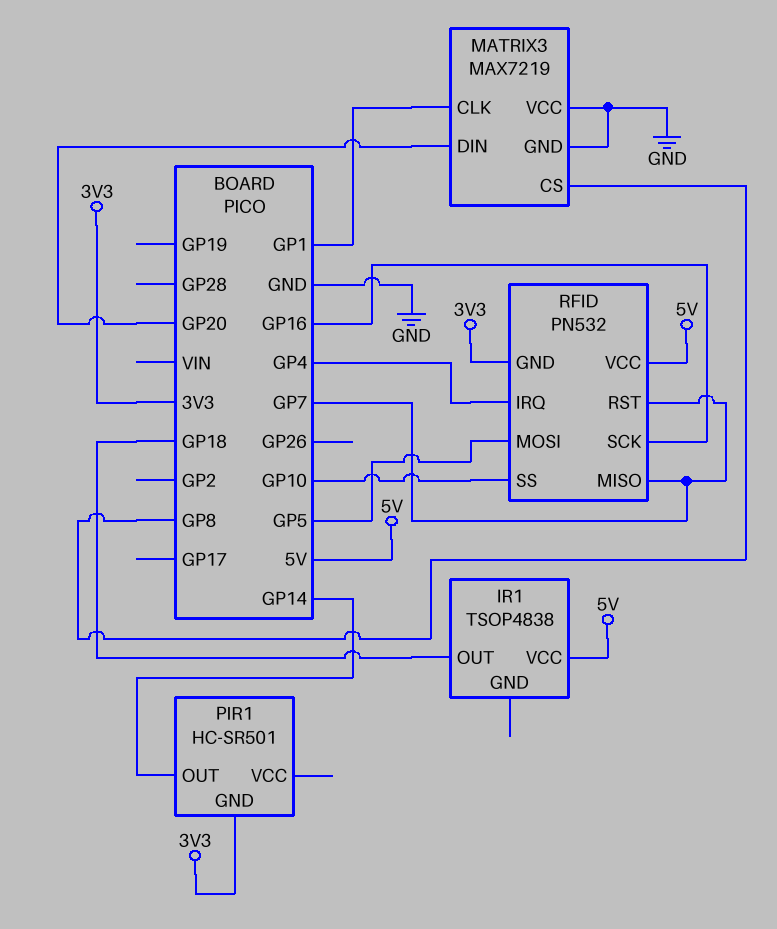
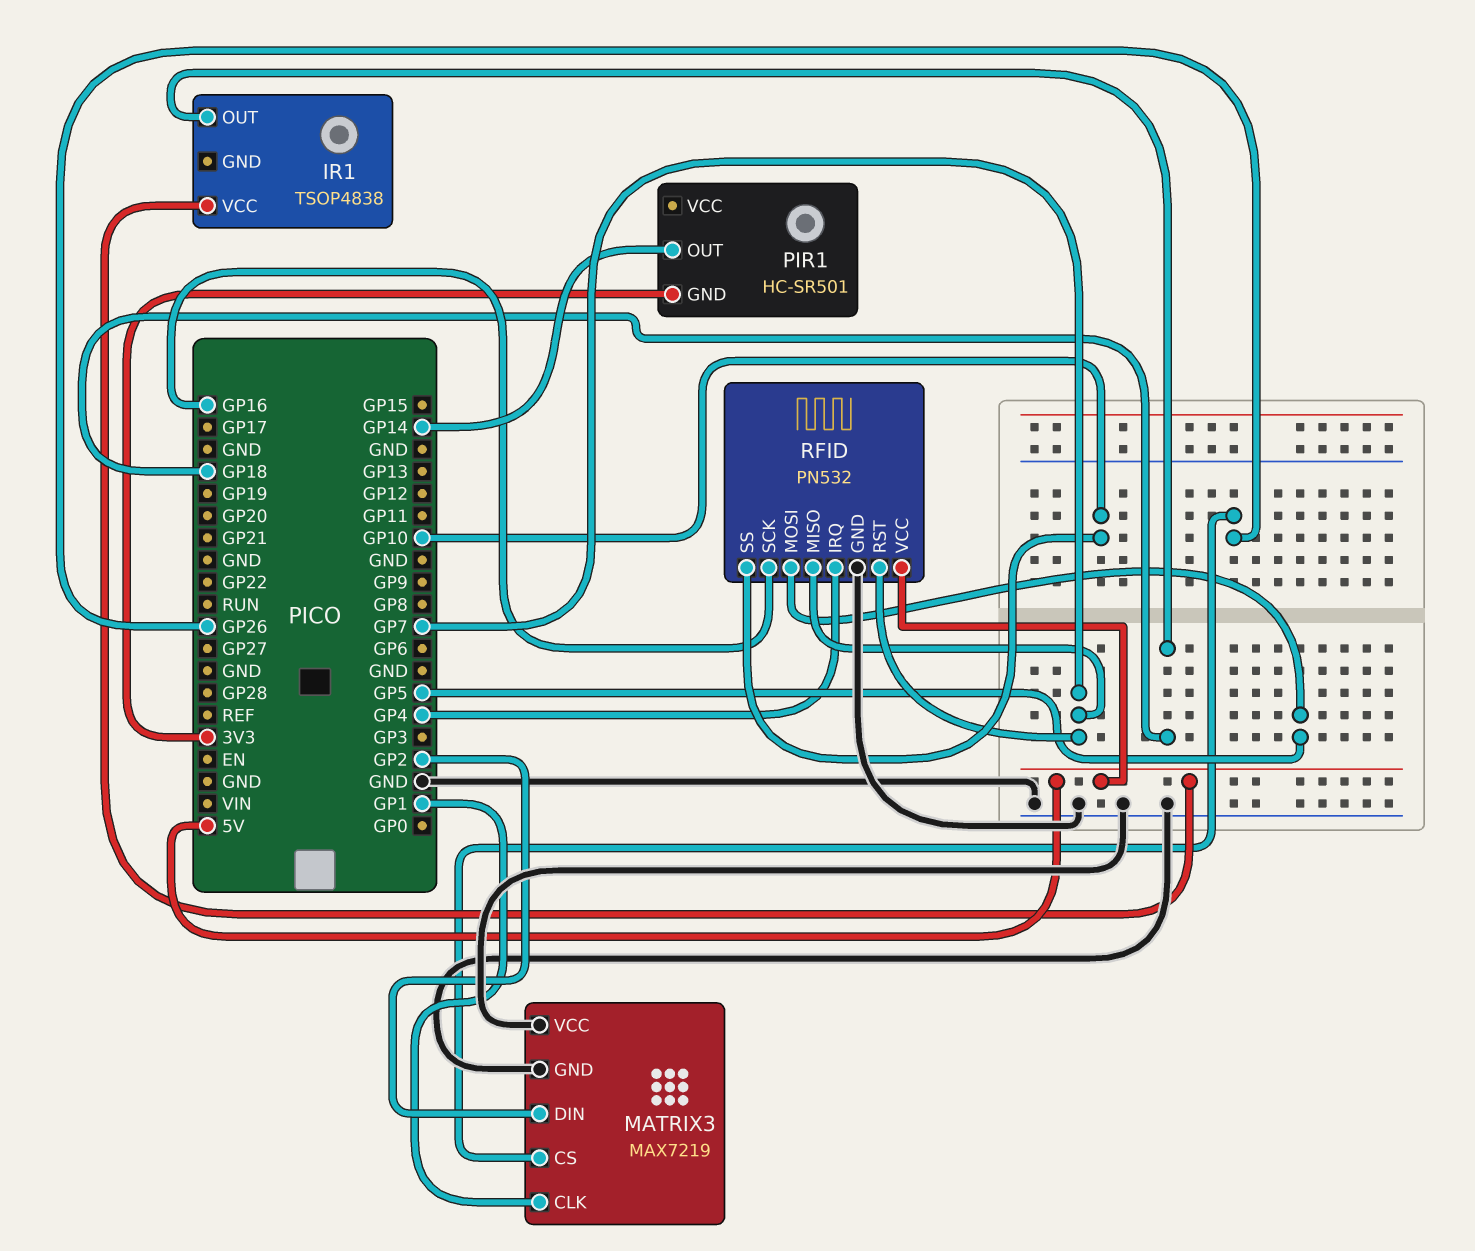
MATRIX3 pin CS: GP8 -> GP26
MATRIX3 pin DIN: GP20 -> GP2
RFID pin GND: 3V3 -> GND

